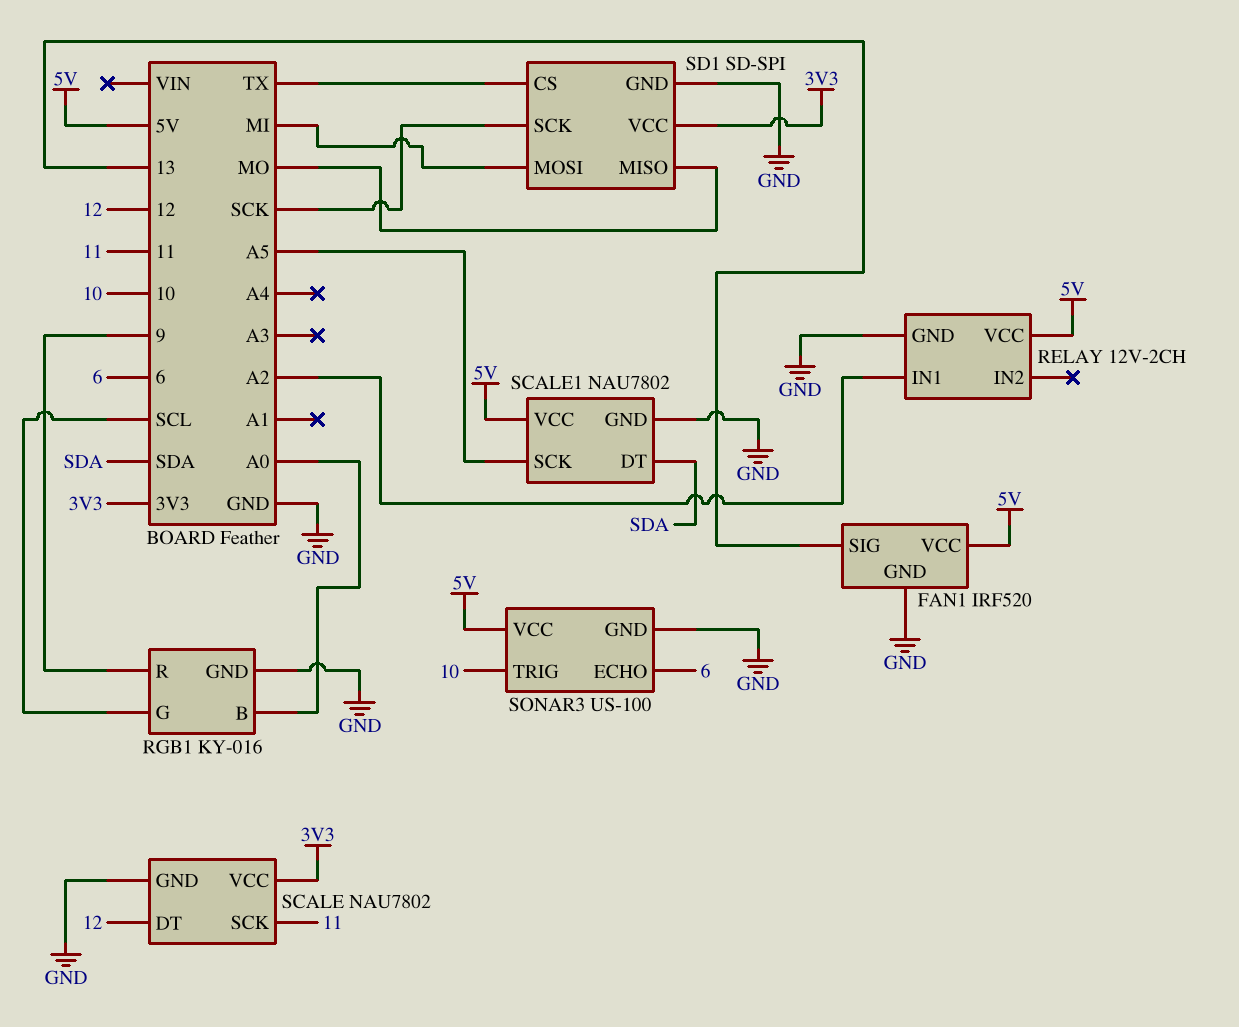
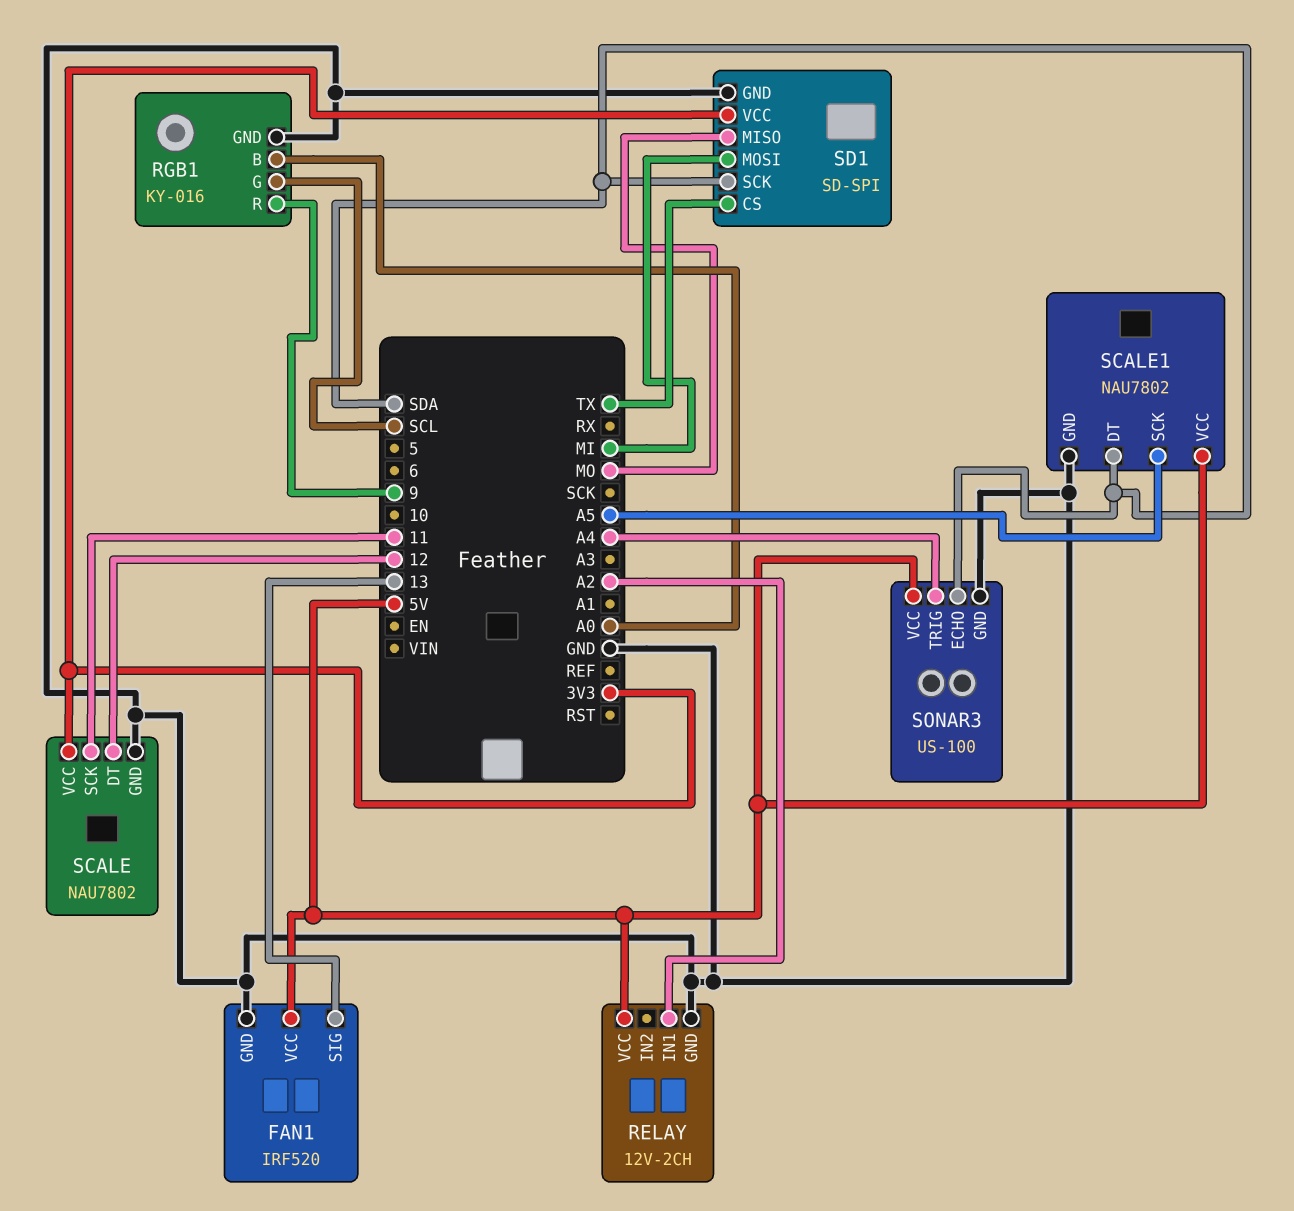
SD1 pin SCK: SCK -> SDA
SONAR3 pin ECHO: 6 -> SDA
SONAR3 pin TRIG: 10 -> A4

